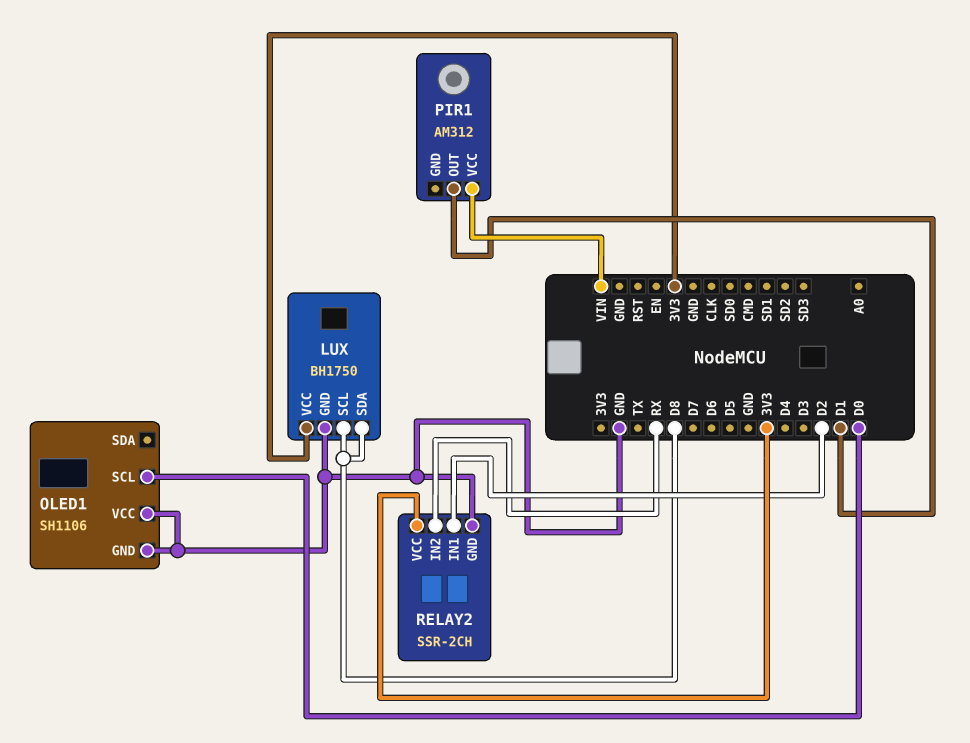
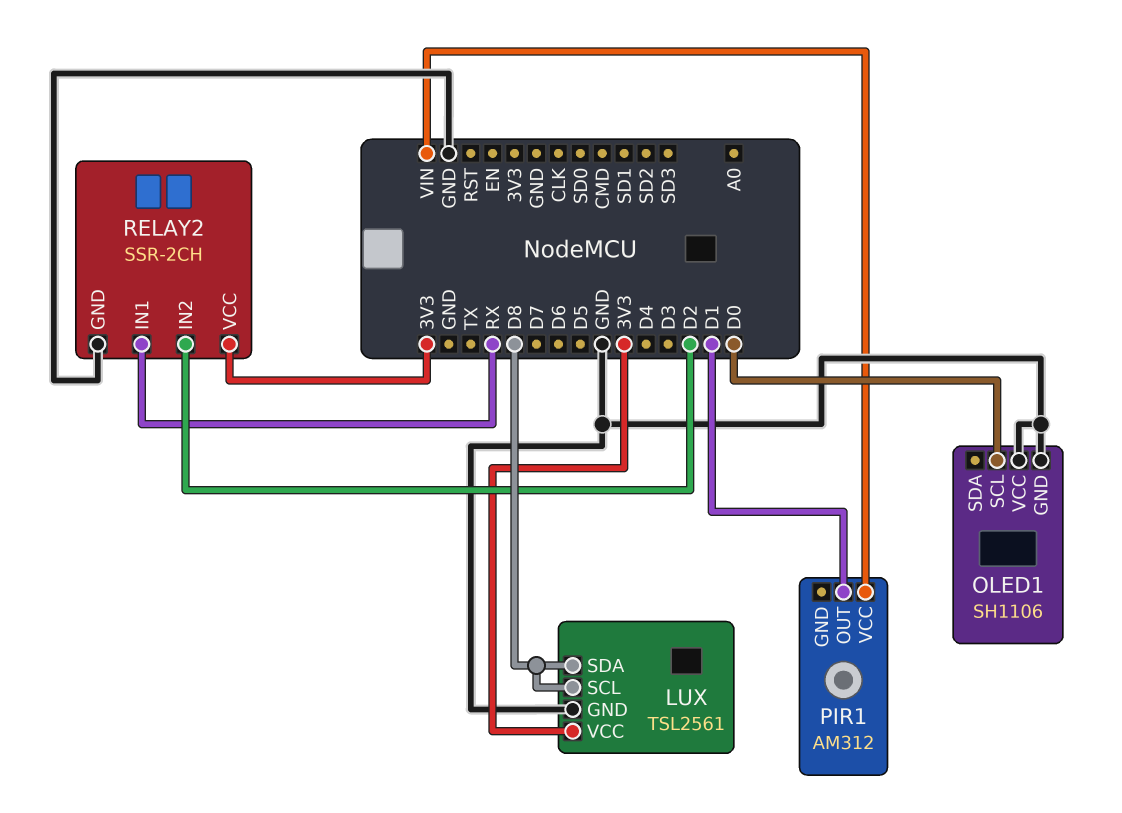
LUX: BH1750 -> TSL2561
RELAY2 pin IN1: D2 -> RX
RELAY2 pin IN2: RX -> D2

